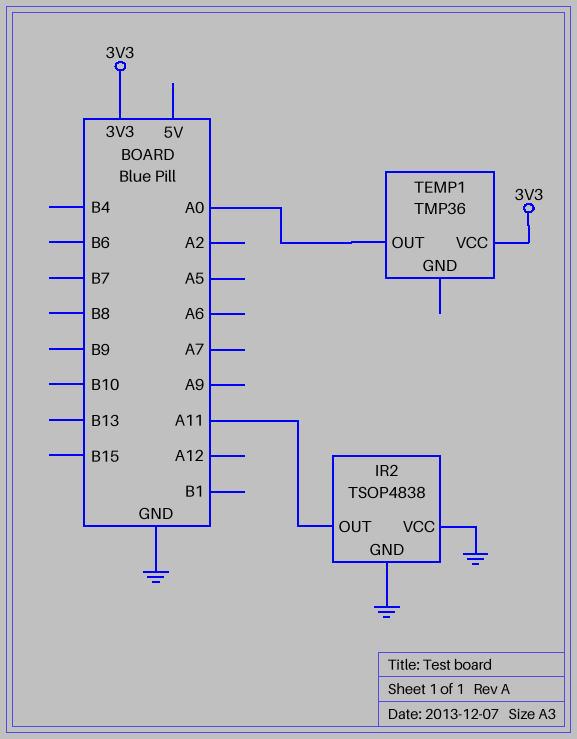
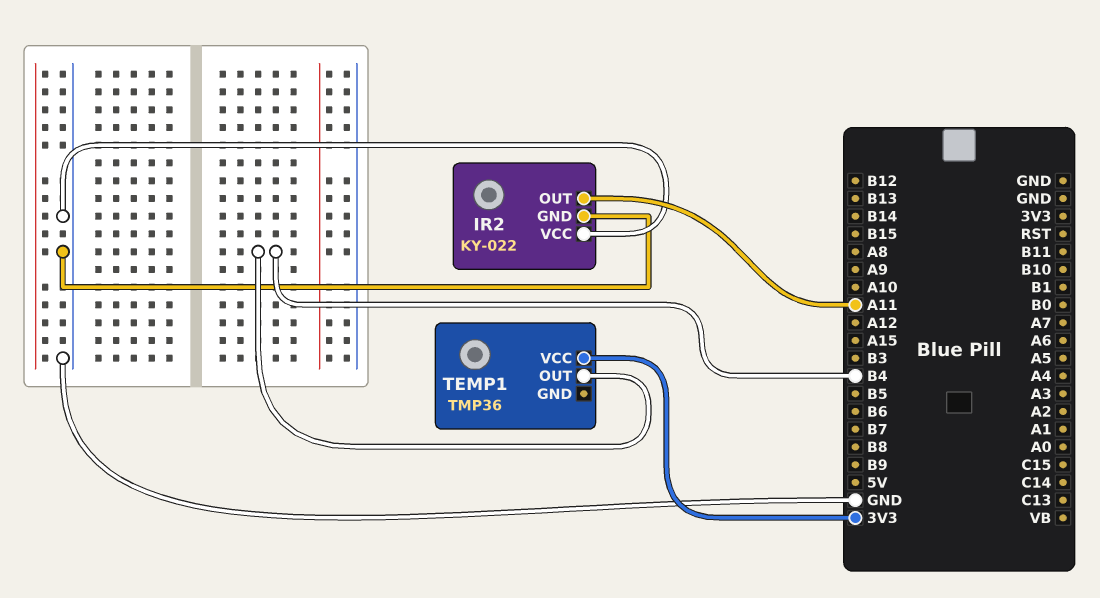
IR2: TSOP4838 -> KY-022
TEMP1 pin OUT: A0 -> B4

